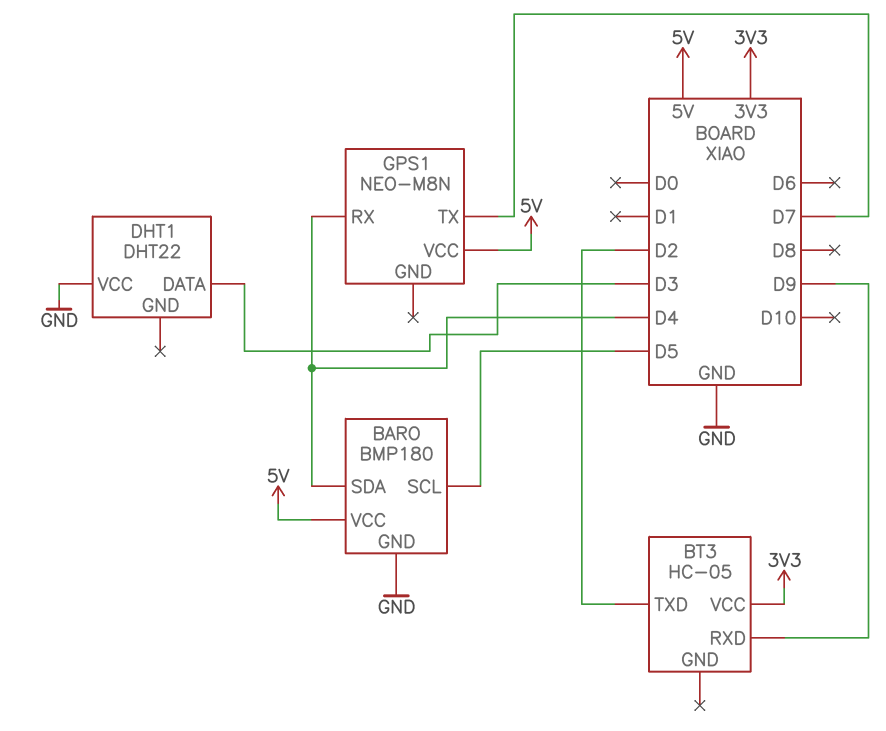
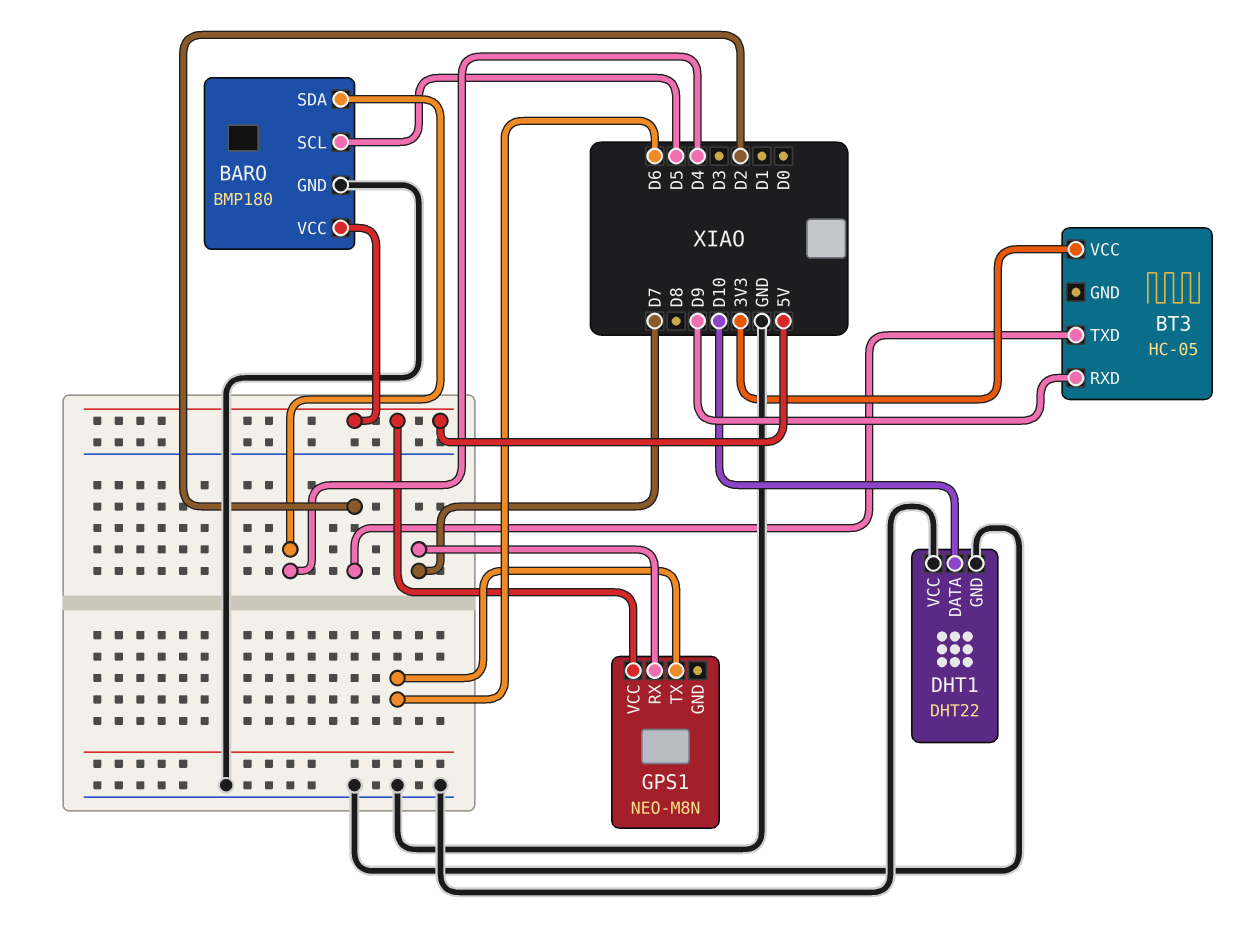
DHT1 pin DATA: D3 -> D10
DHT1 pin GND: none -> GND
GPS1 pin RX: D4 -> D7
GPS1 pin TX: D7 -> D6

